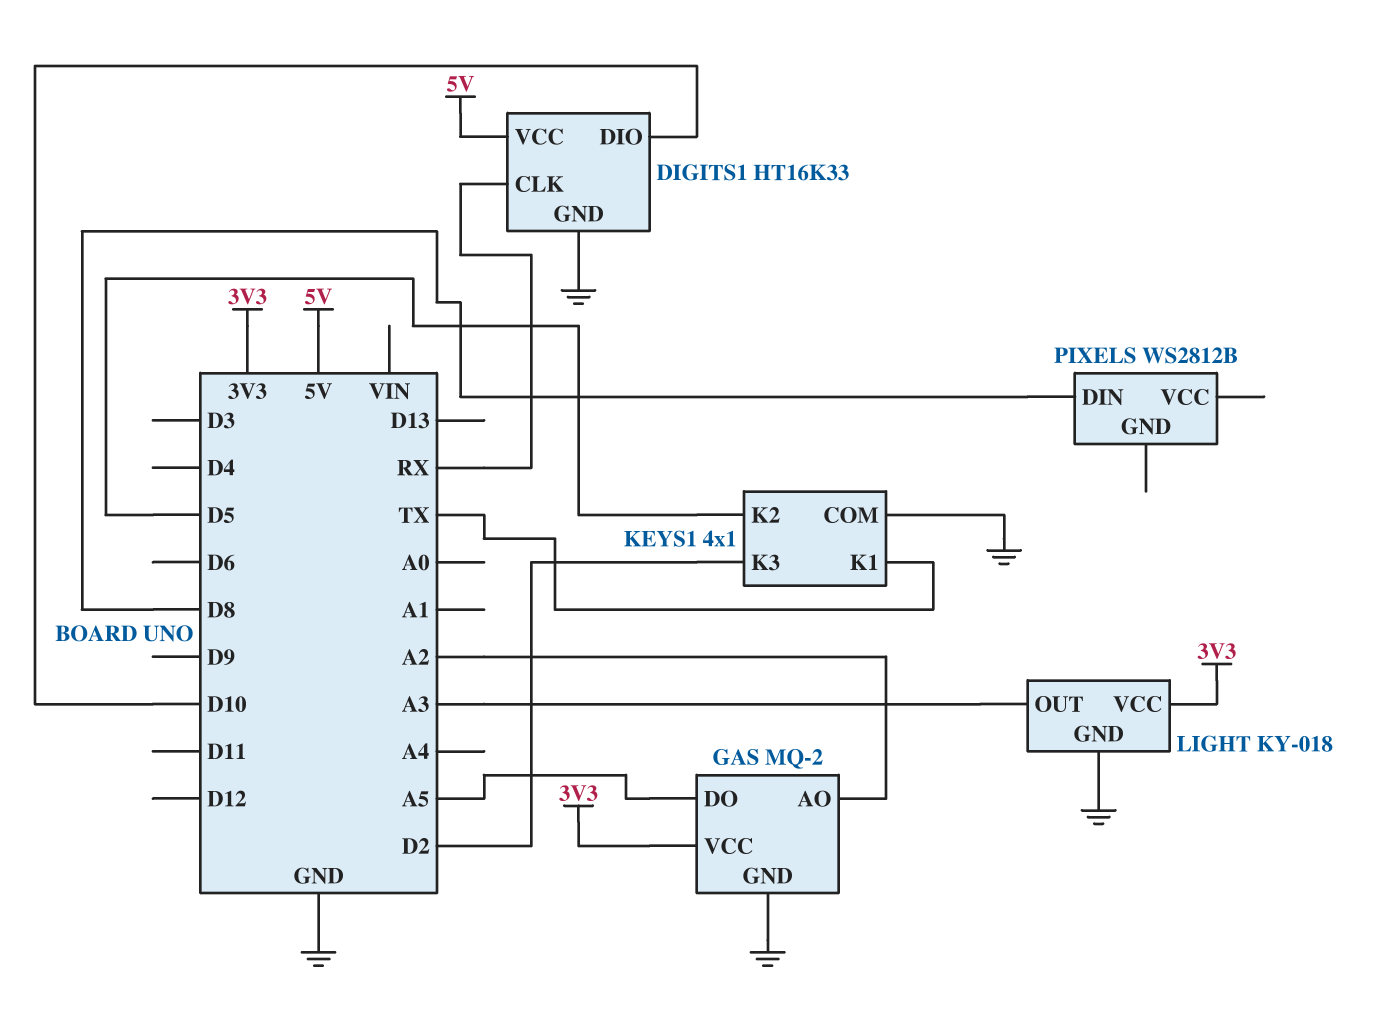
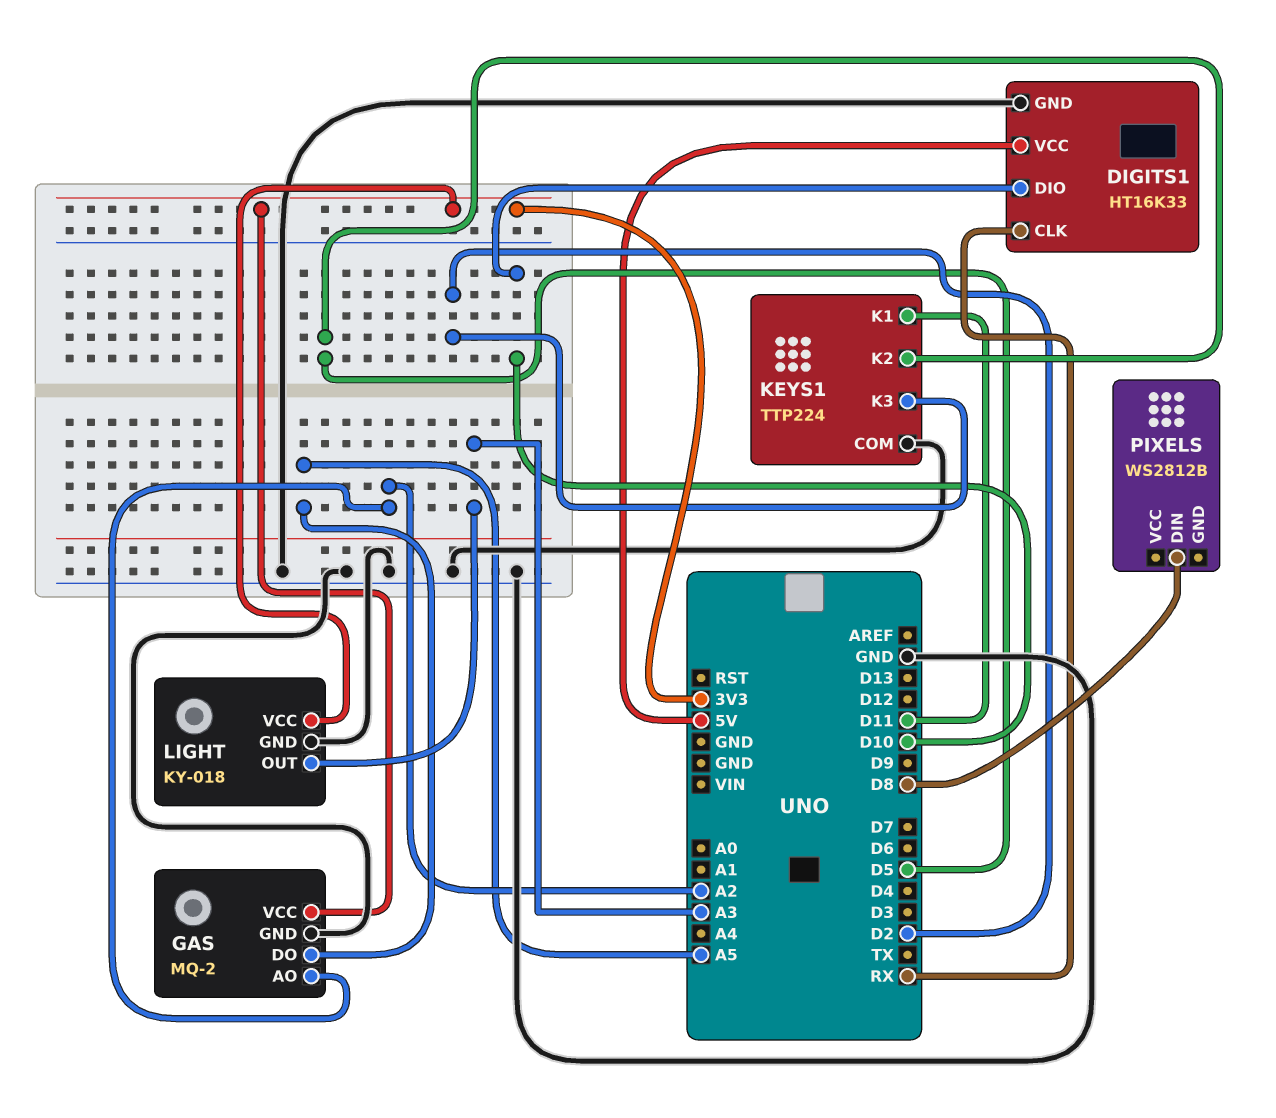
KEYS1: 4x1 -> TTP224
KEYS1 pin K1: TX -> D11

